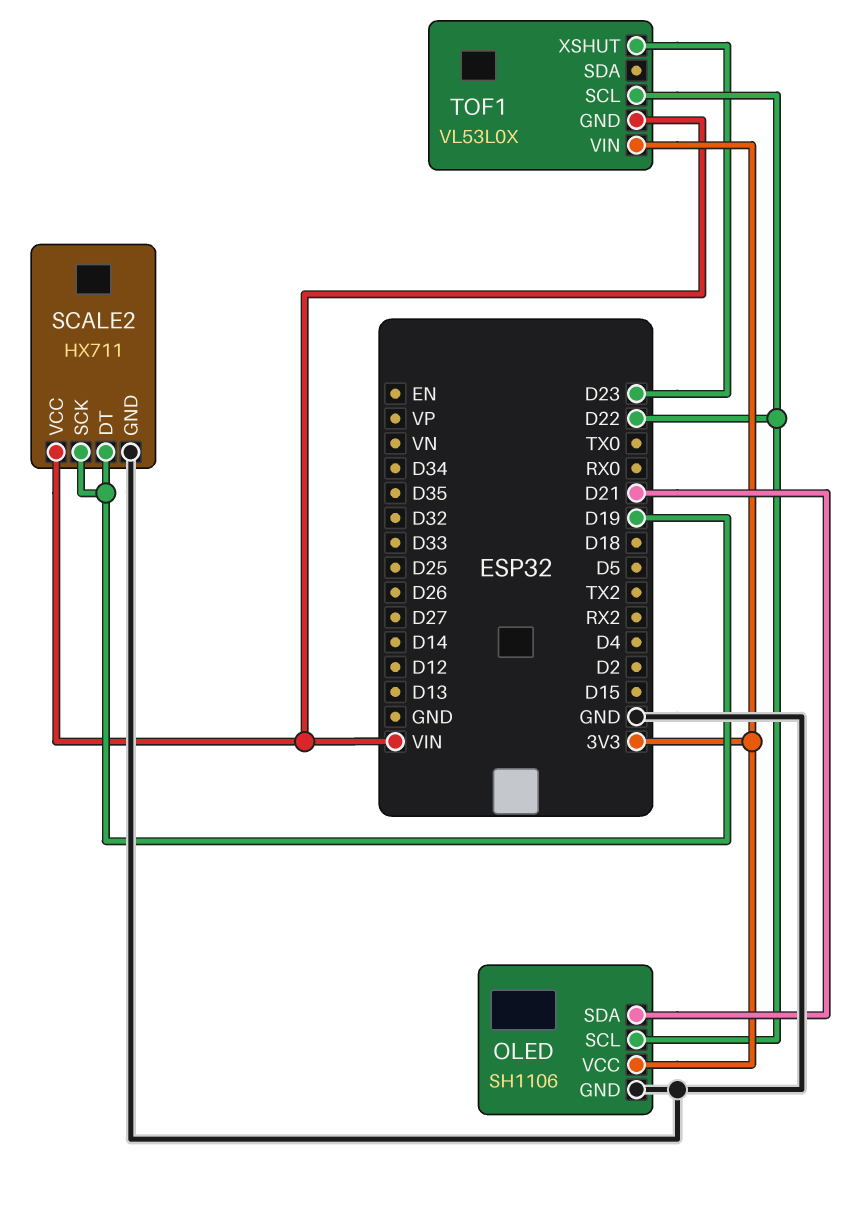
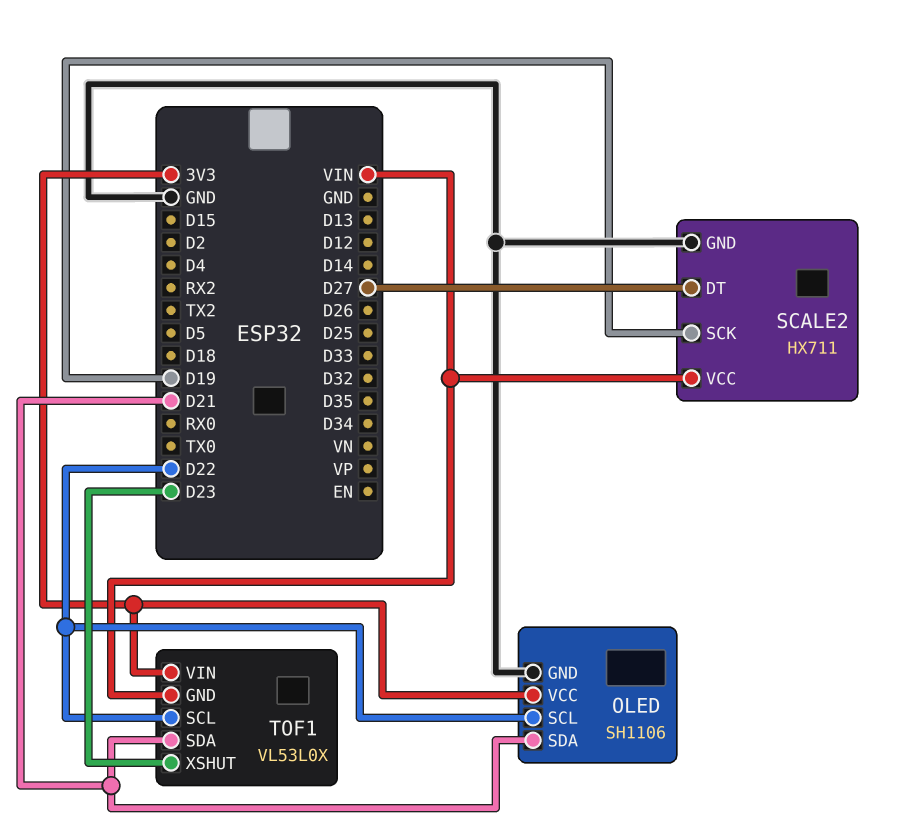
SCALE2 pin DT: D19 -> D27
TOF1 pin SDA: none -> D21

